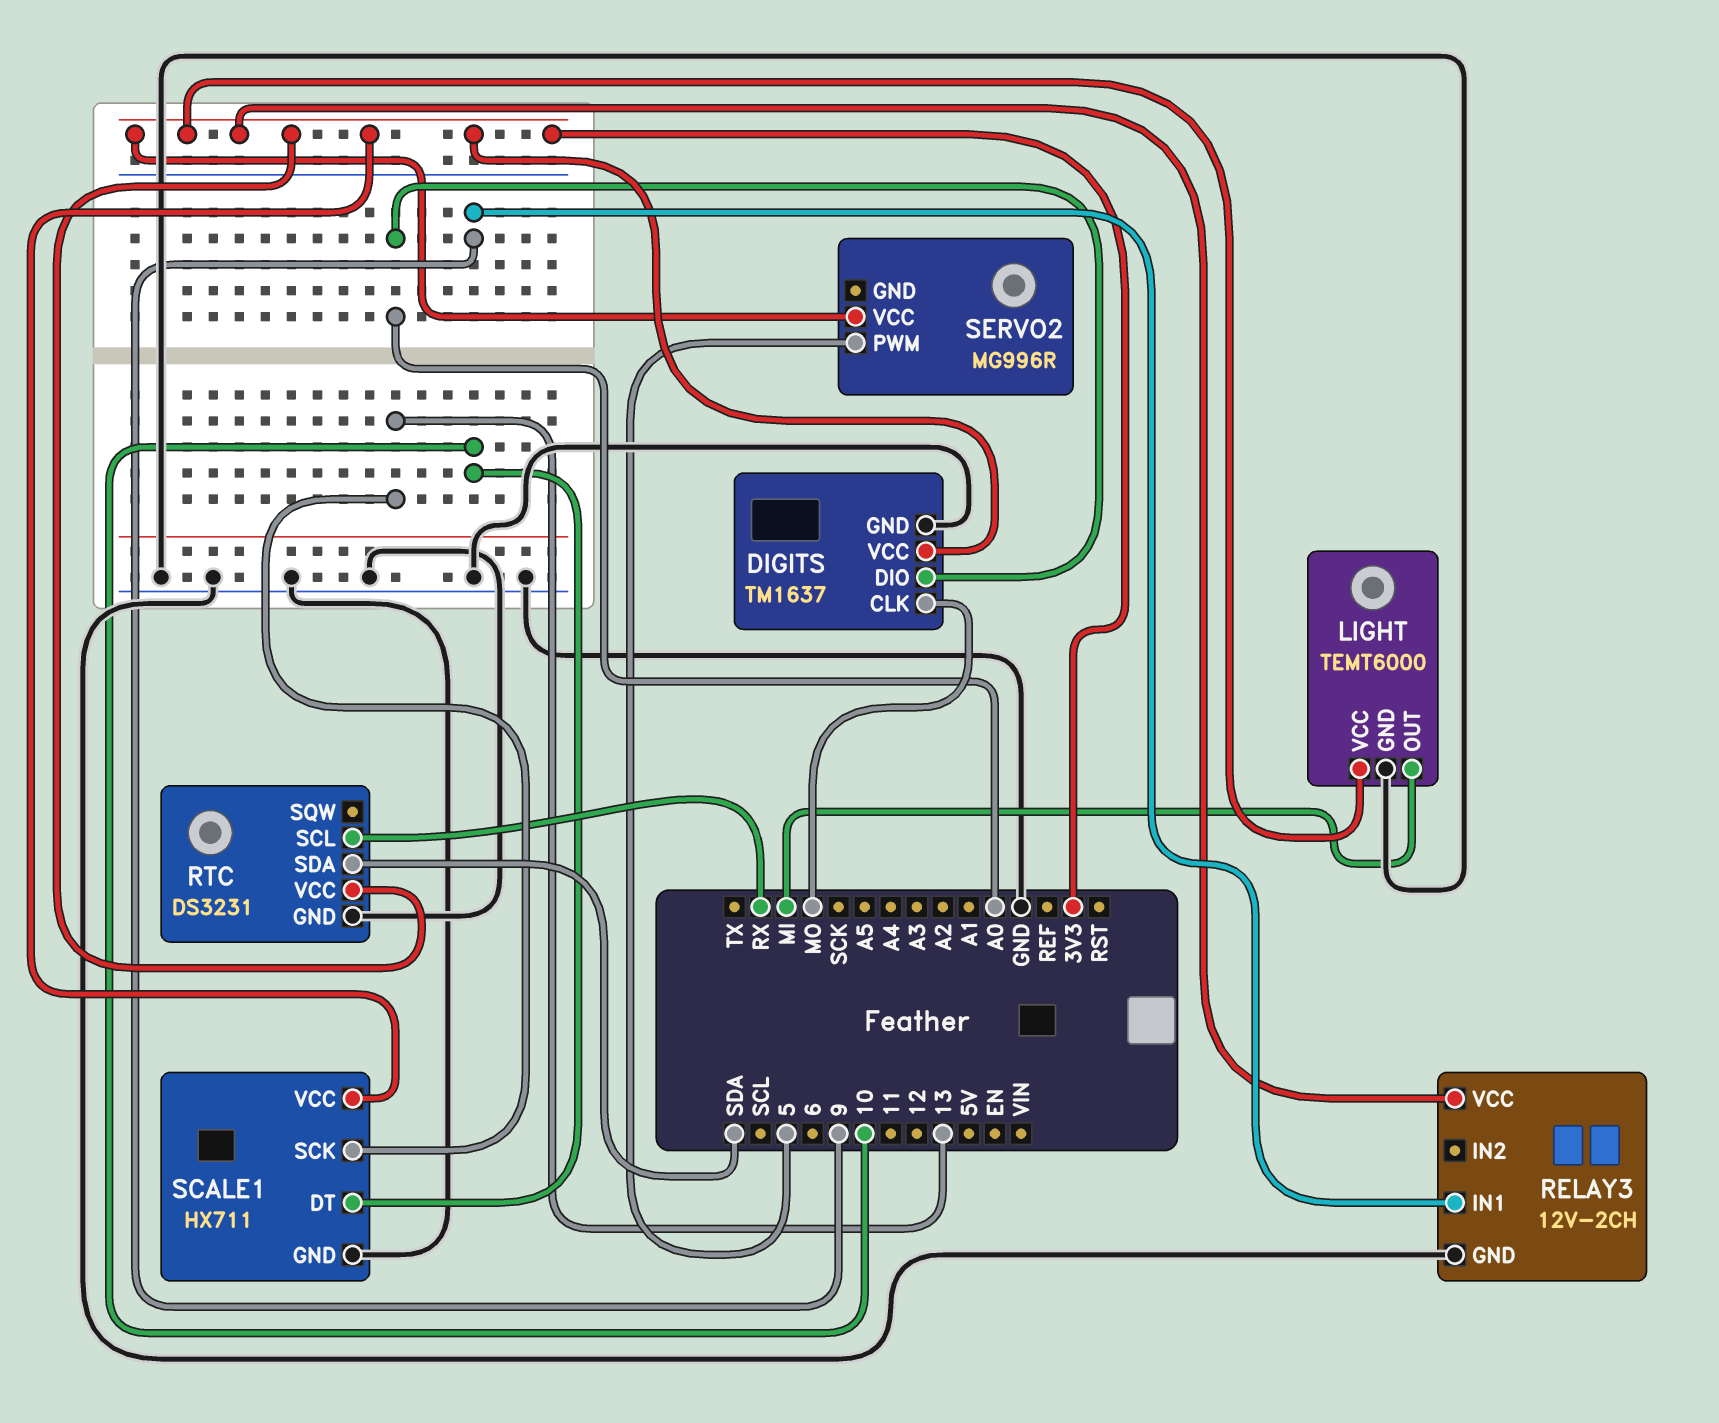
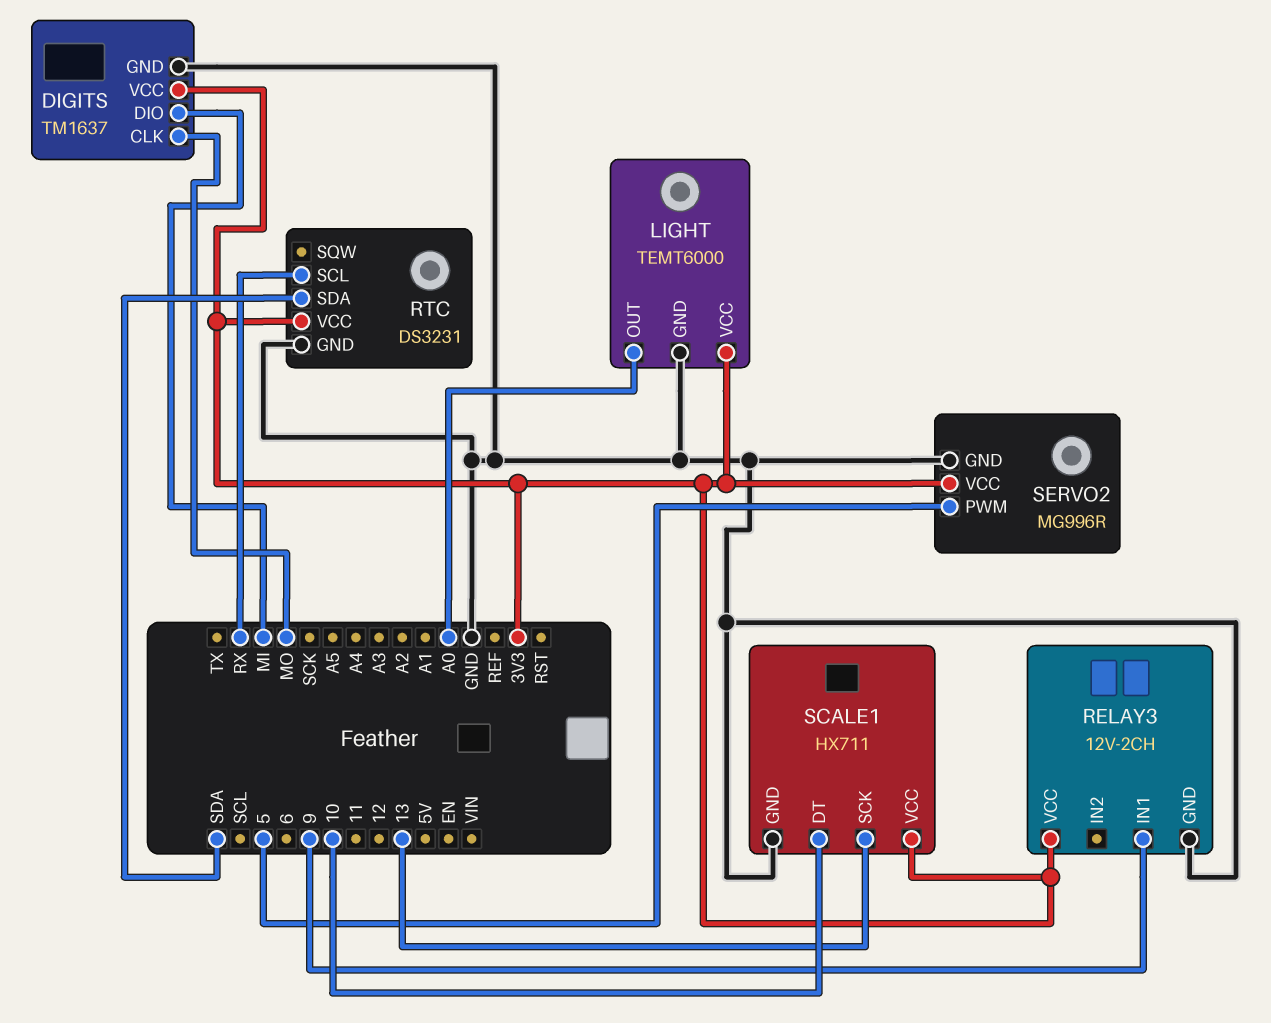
DIGITS pin DIO: A0 -> MI
LIGHT pin OUT: MI -> A0
SERVO2 pin GND: none -> GND

